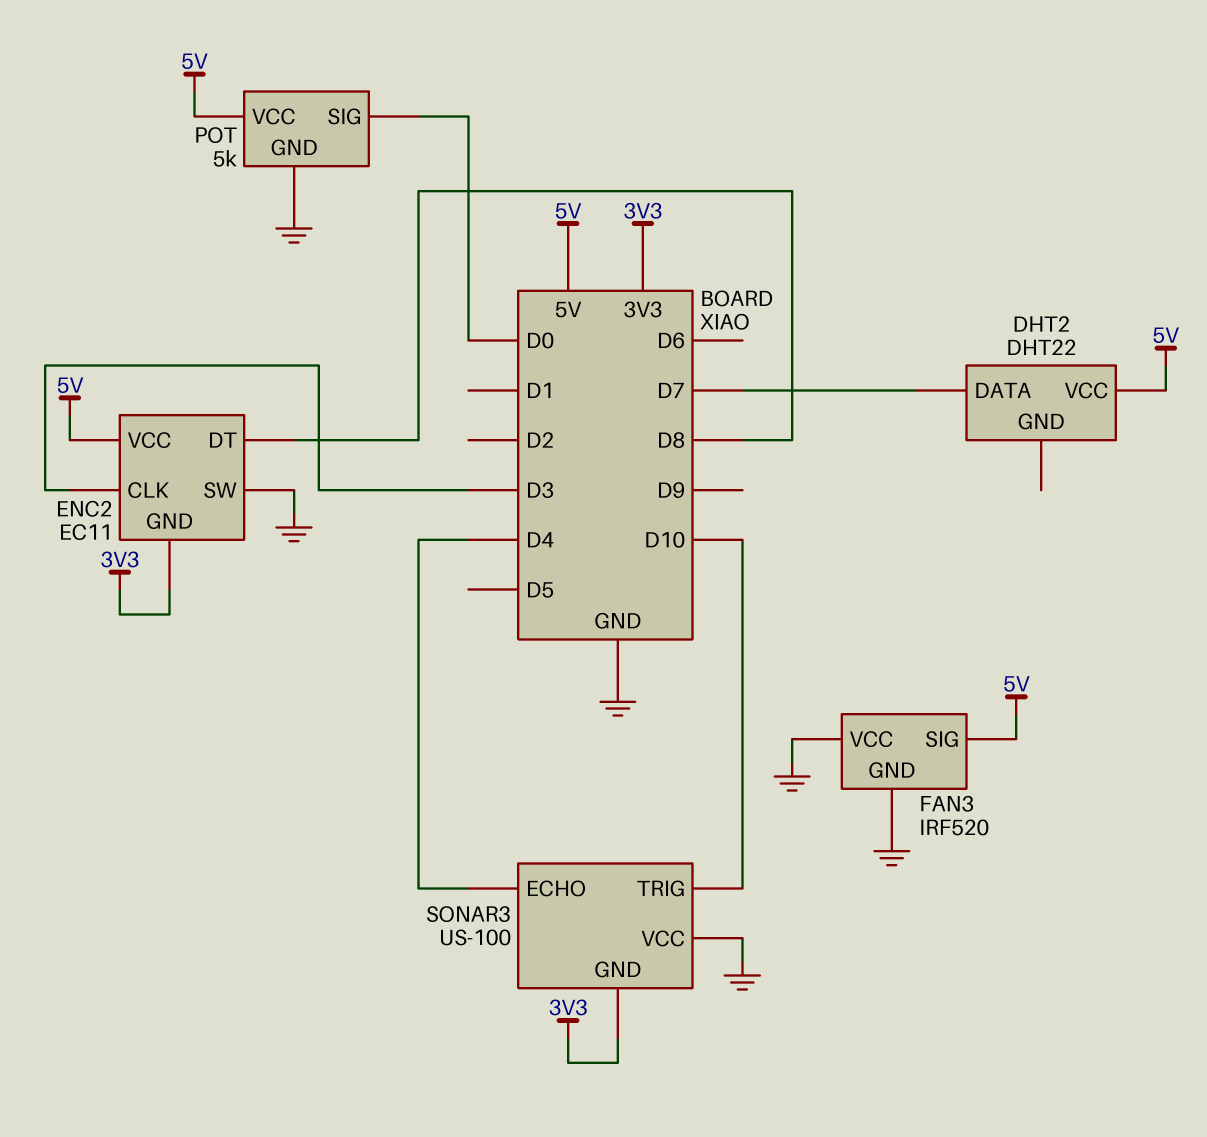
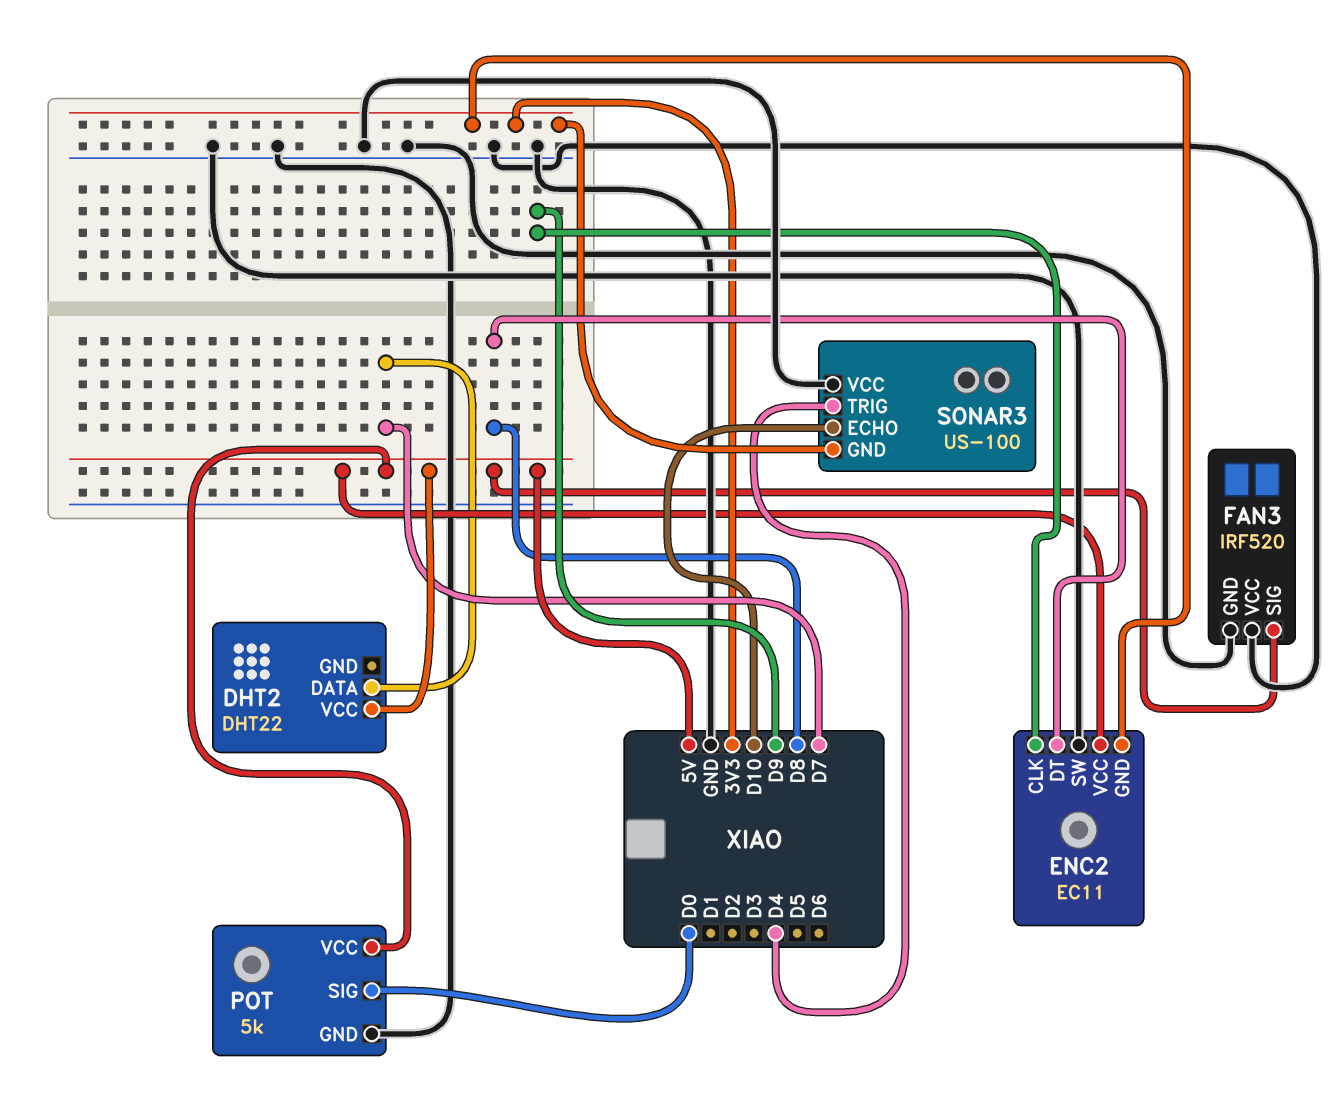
ENC2 pin CLK: D3 -> D9
SONAR3 pin ECHO: D4 -> D10
SONAR3 pin TRIG: D10 -> D4

